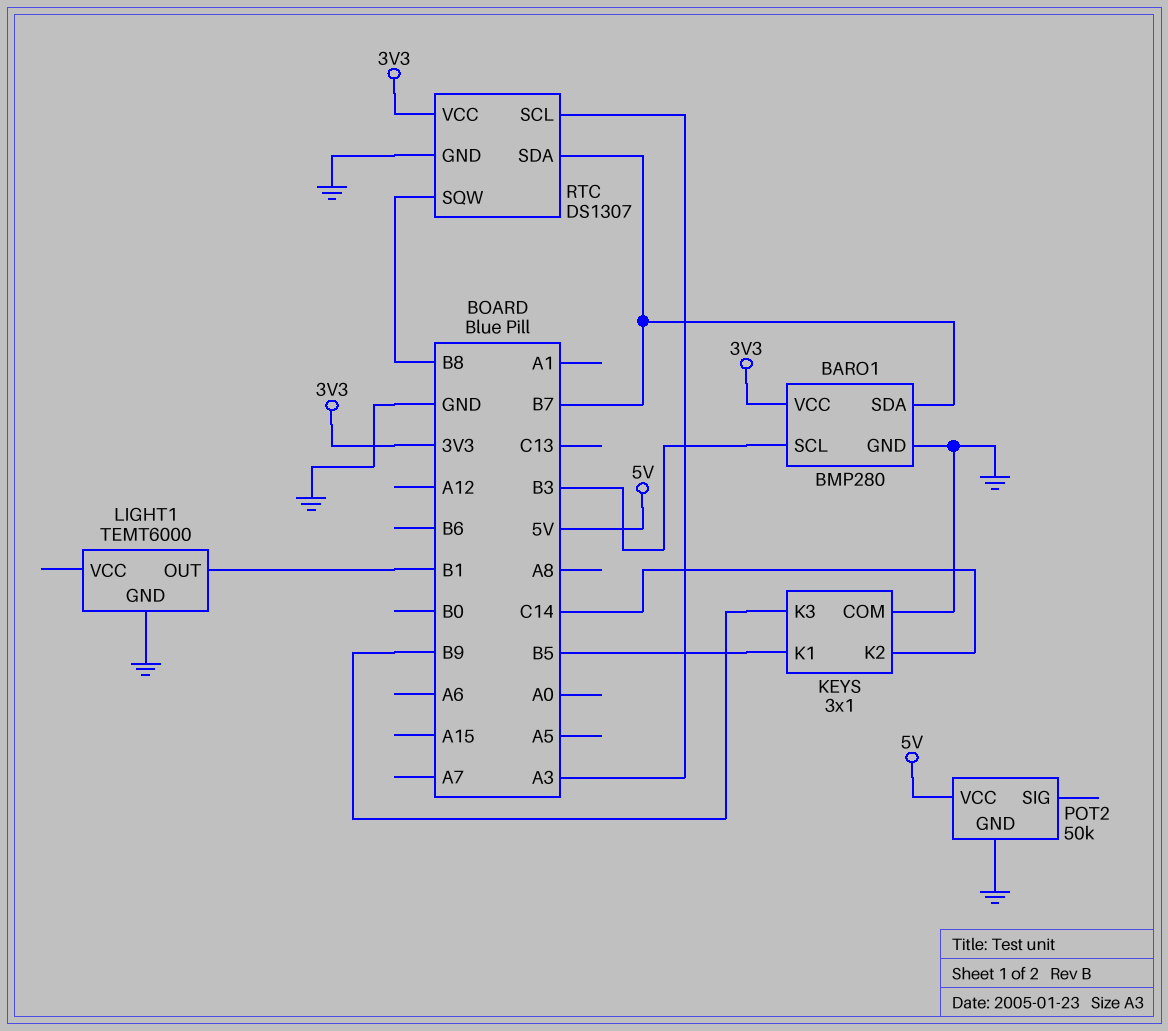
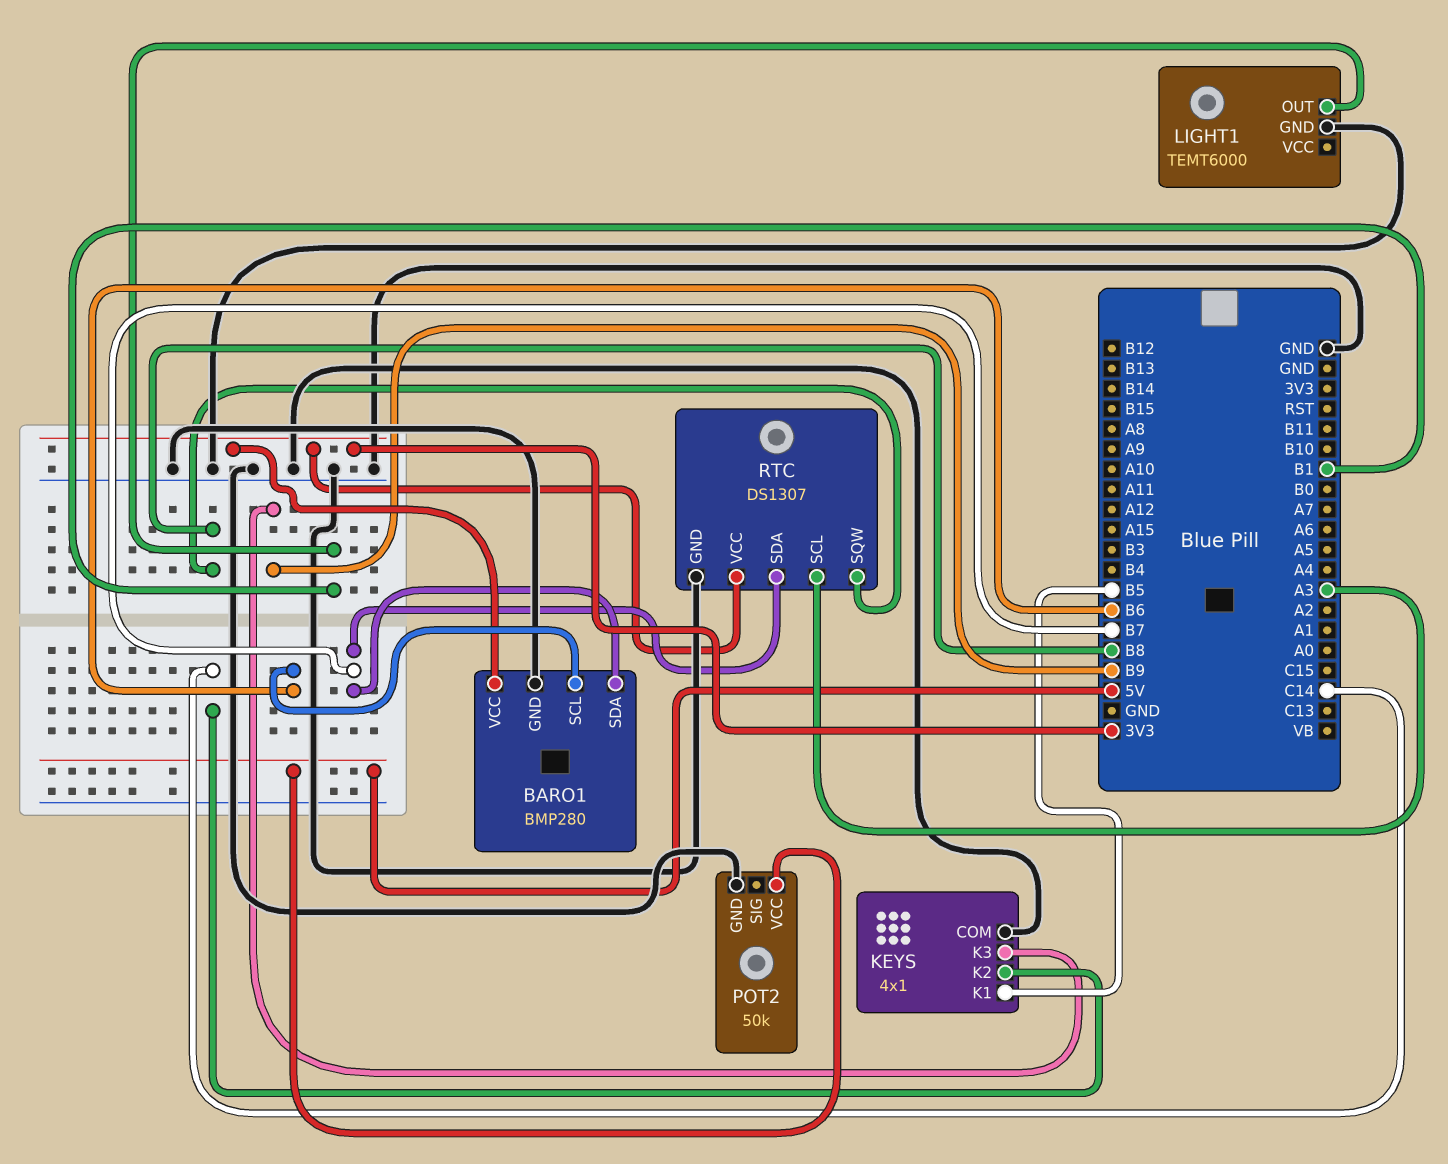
BARO1 pin SCL: B3 -> B6
KEYS: 3x1 -> 4x1

